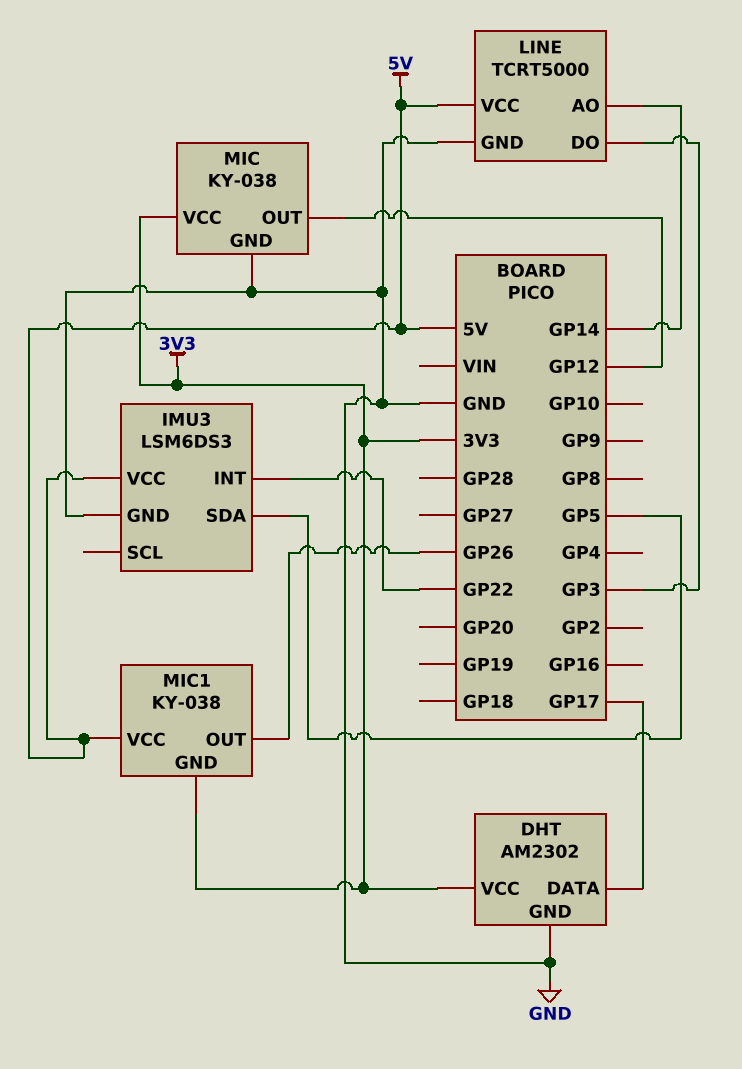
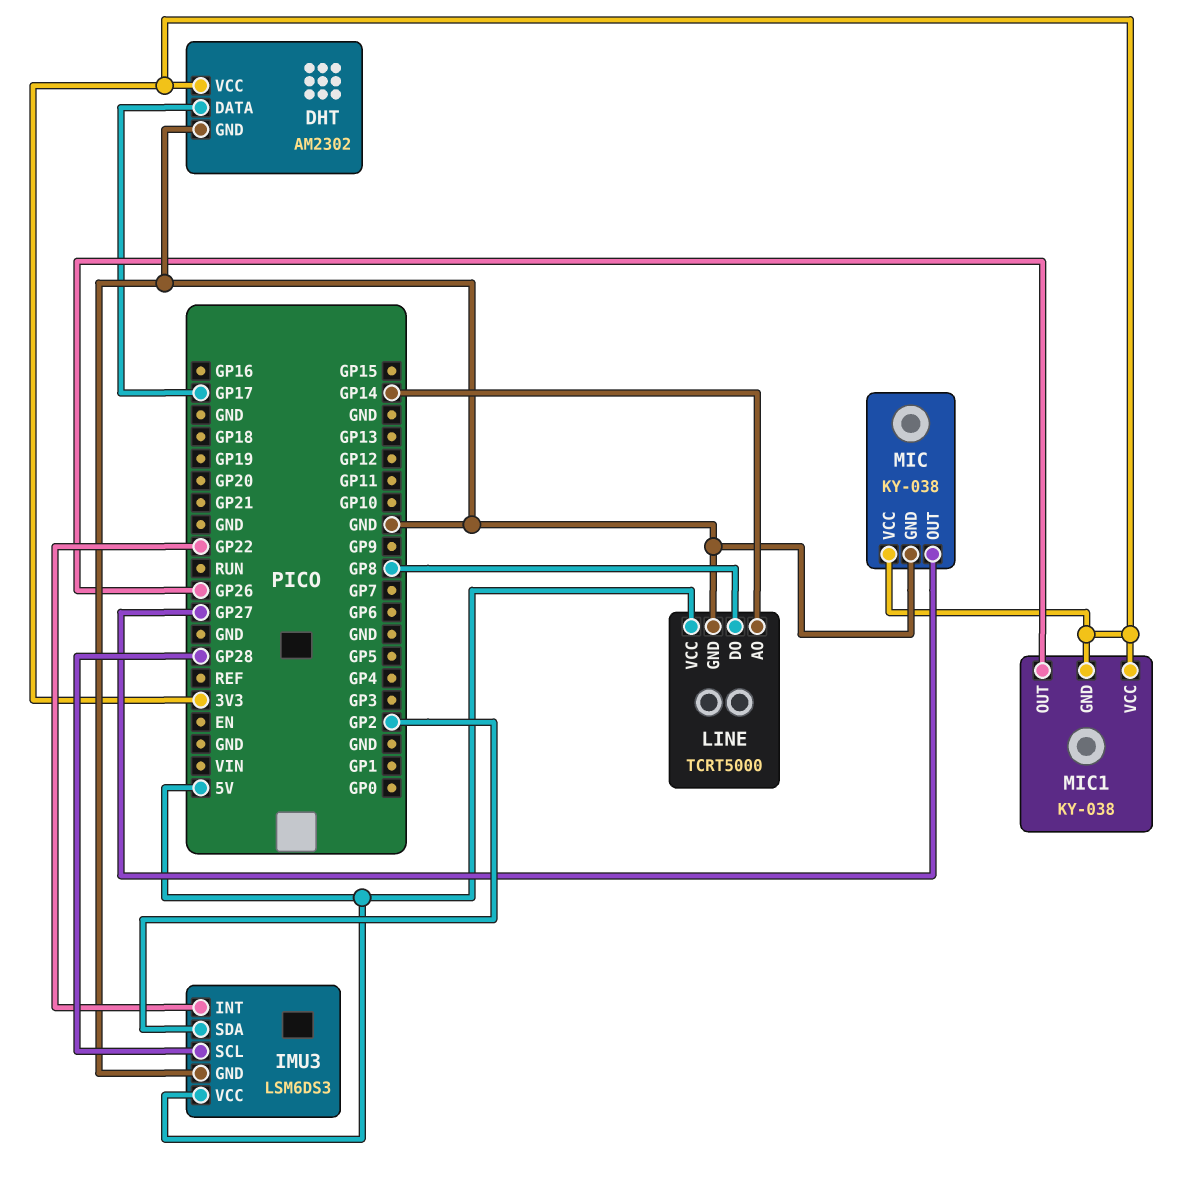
IMU3 pin SCL: none -> GP28
IMU3 pin SDA: GP5 -> GP2
LINE pin DO: GP3 -> GP8
MIC pin OUT: GP12 -> GP27
MIC1 pin VCC: 5V -> 3V3

